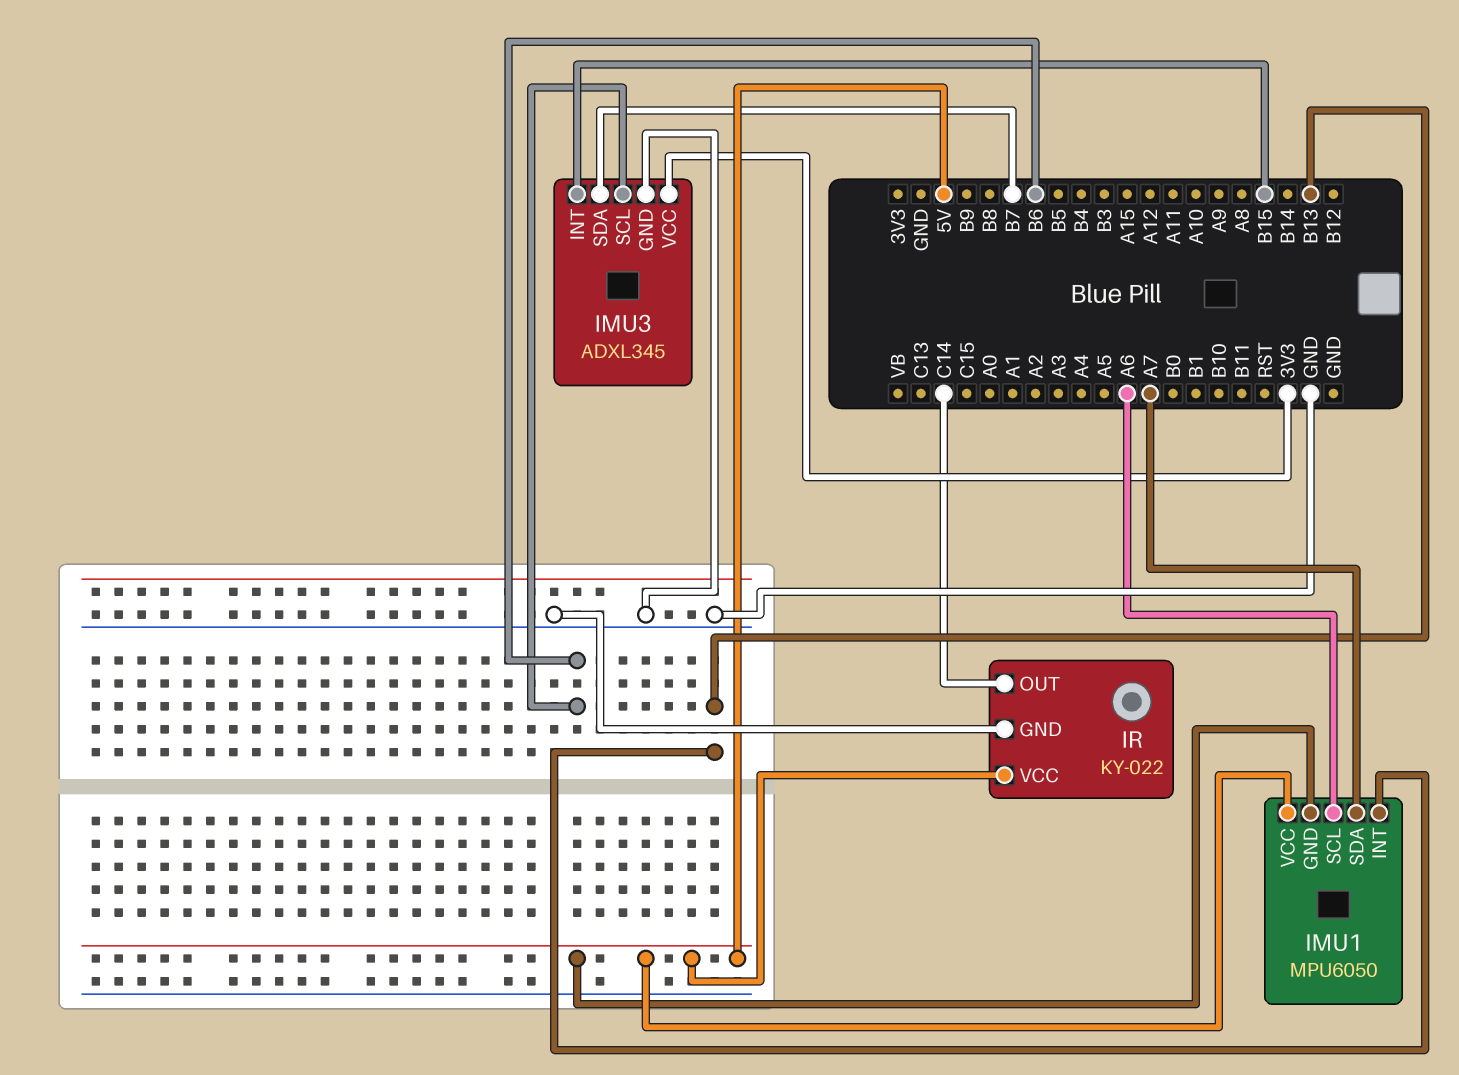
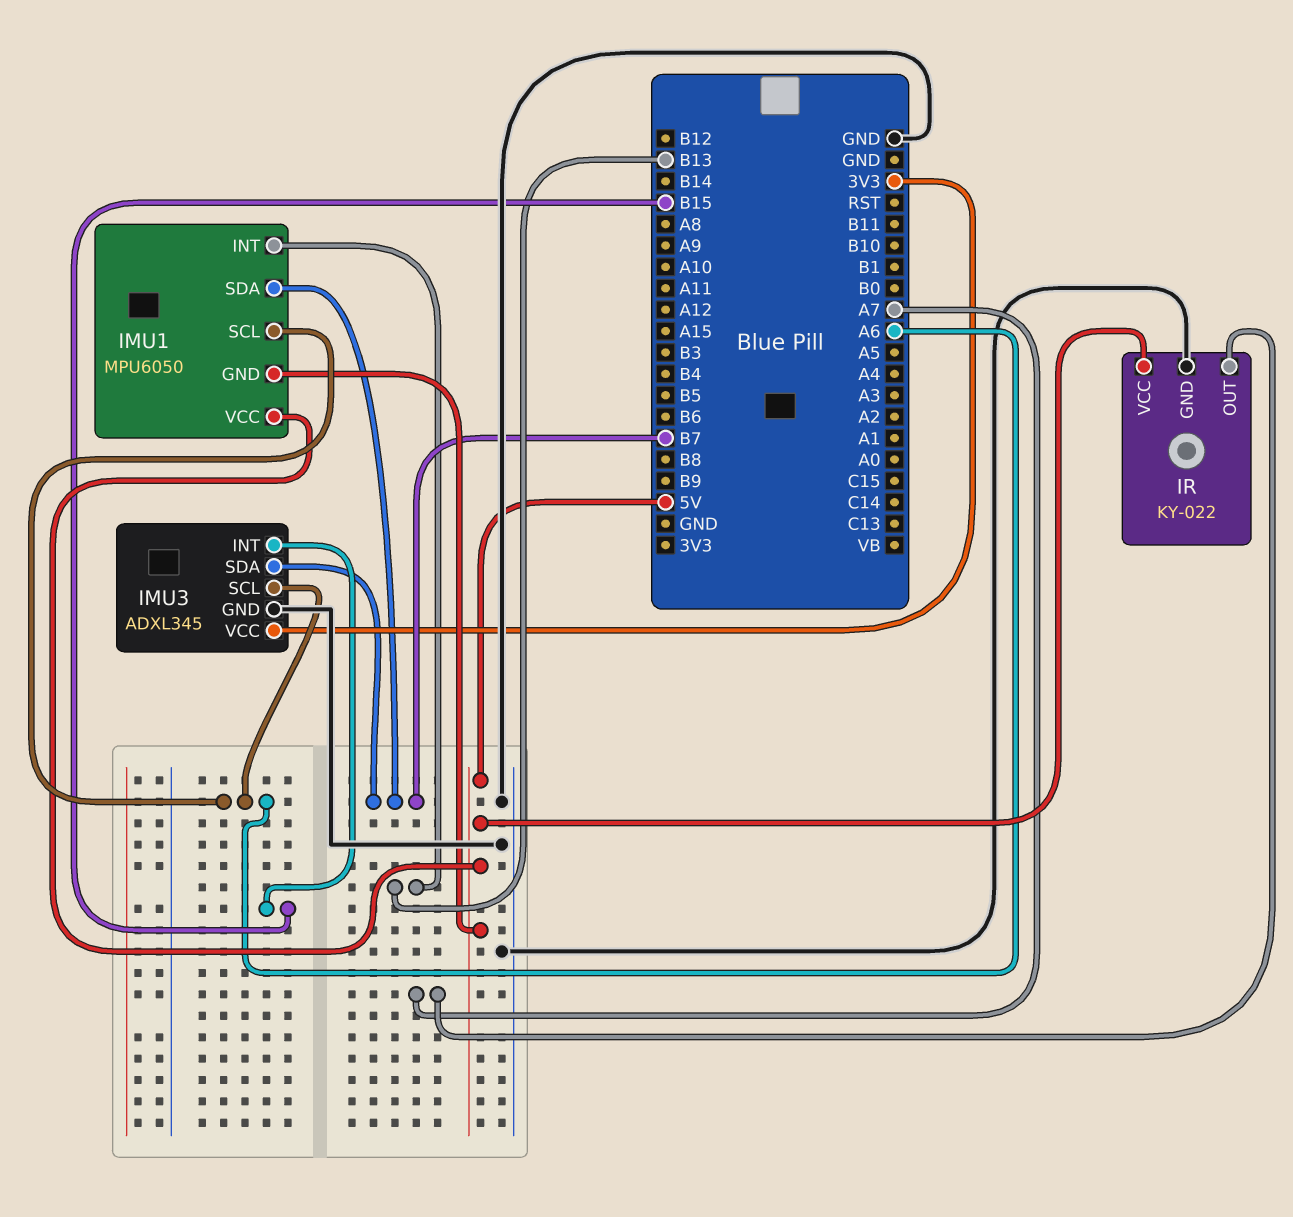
IMU1 pin SDA: A7 -> B7
IMU3 pin SCL: B6 -> A6
IR pin OUT: C14 -> A7

